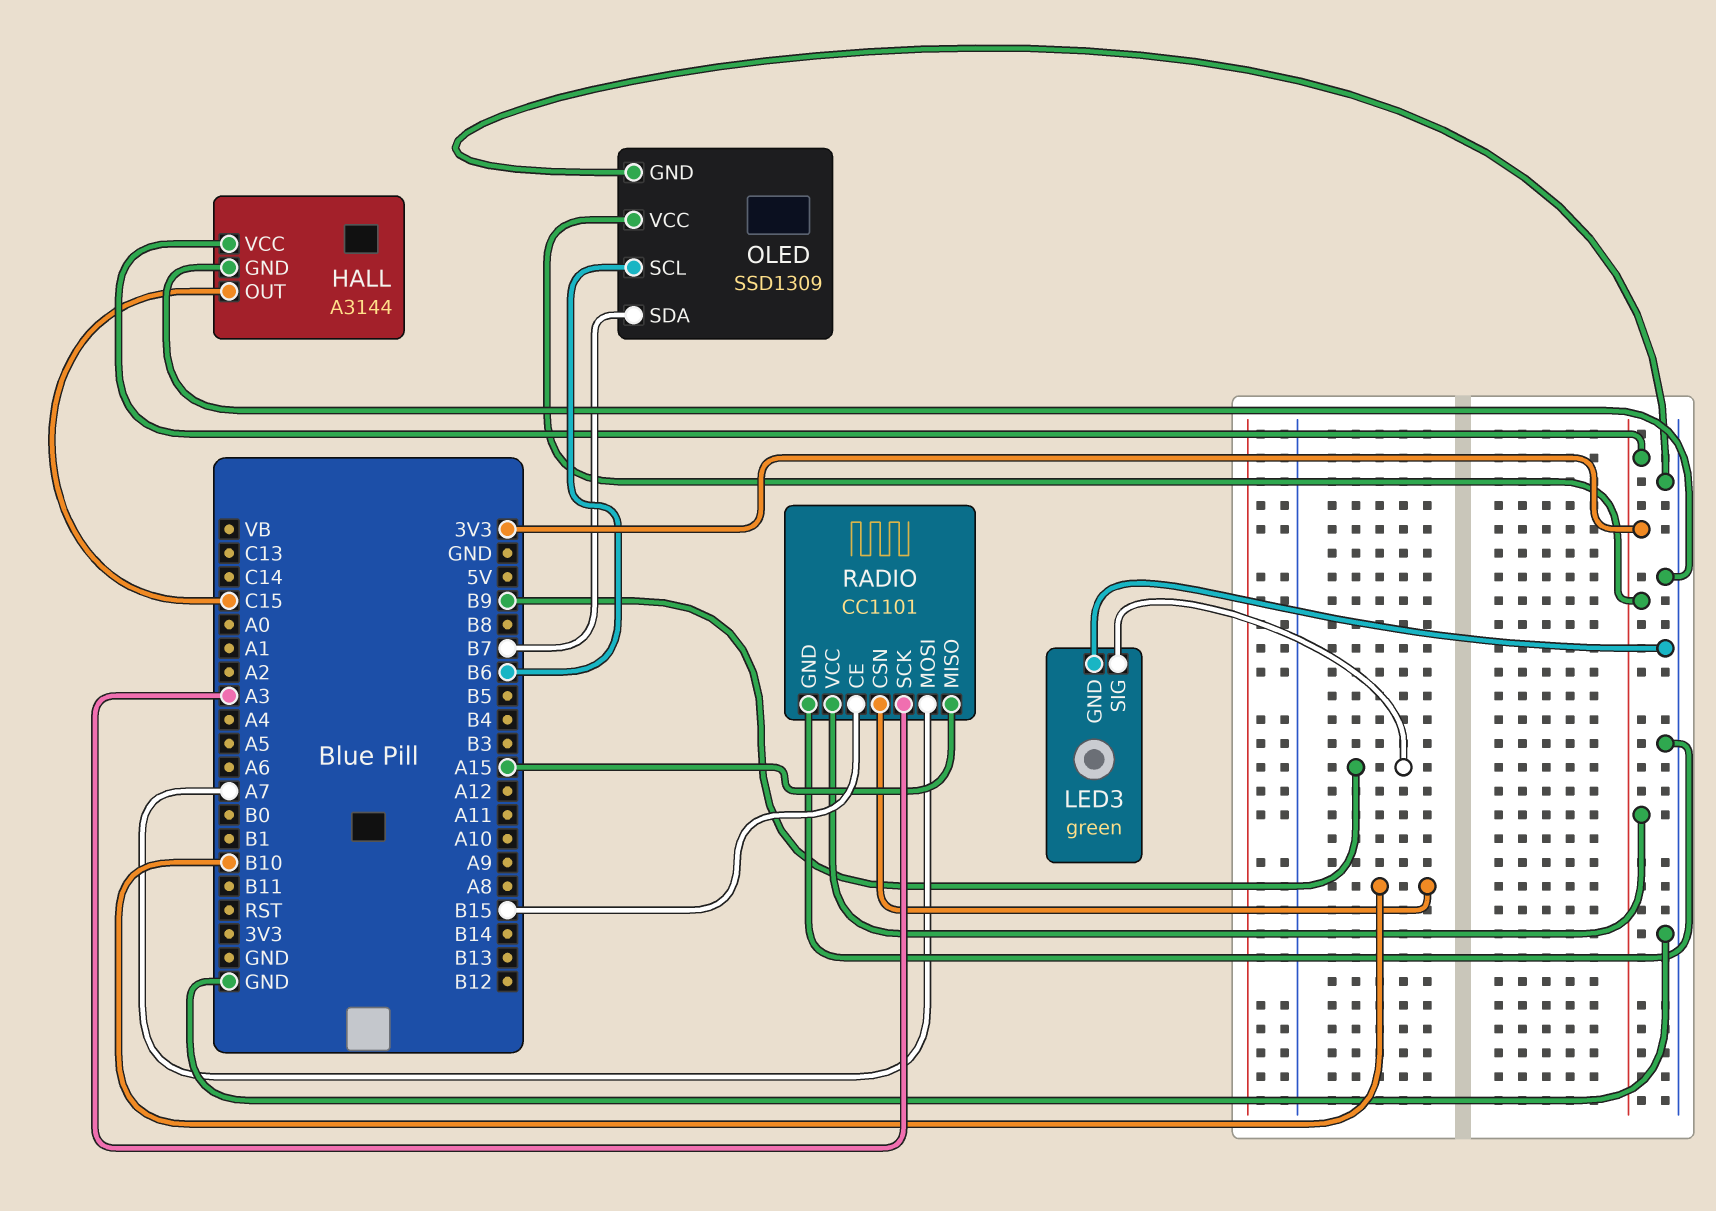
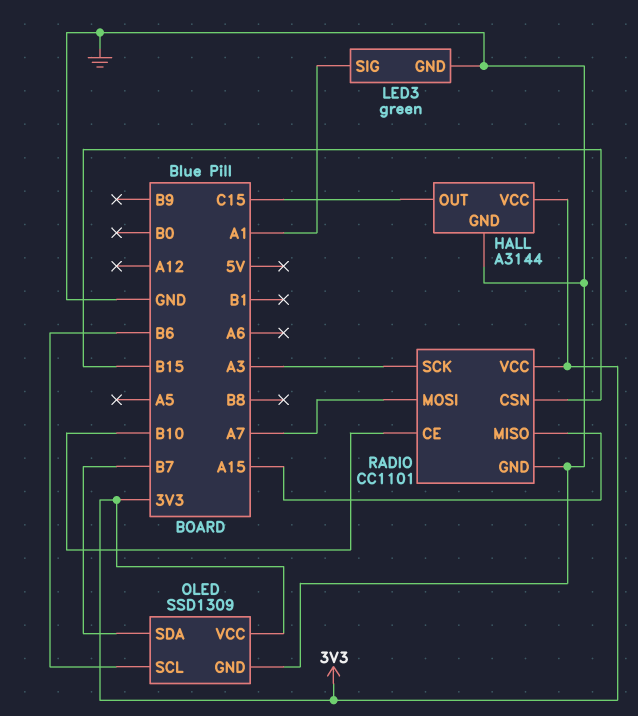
LED3 pin SIG: B9 -> A1
RADIO pin CE: B15 -> B10
RADIO pin CSN: B10 -> B15

